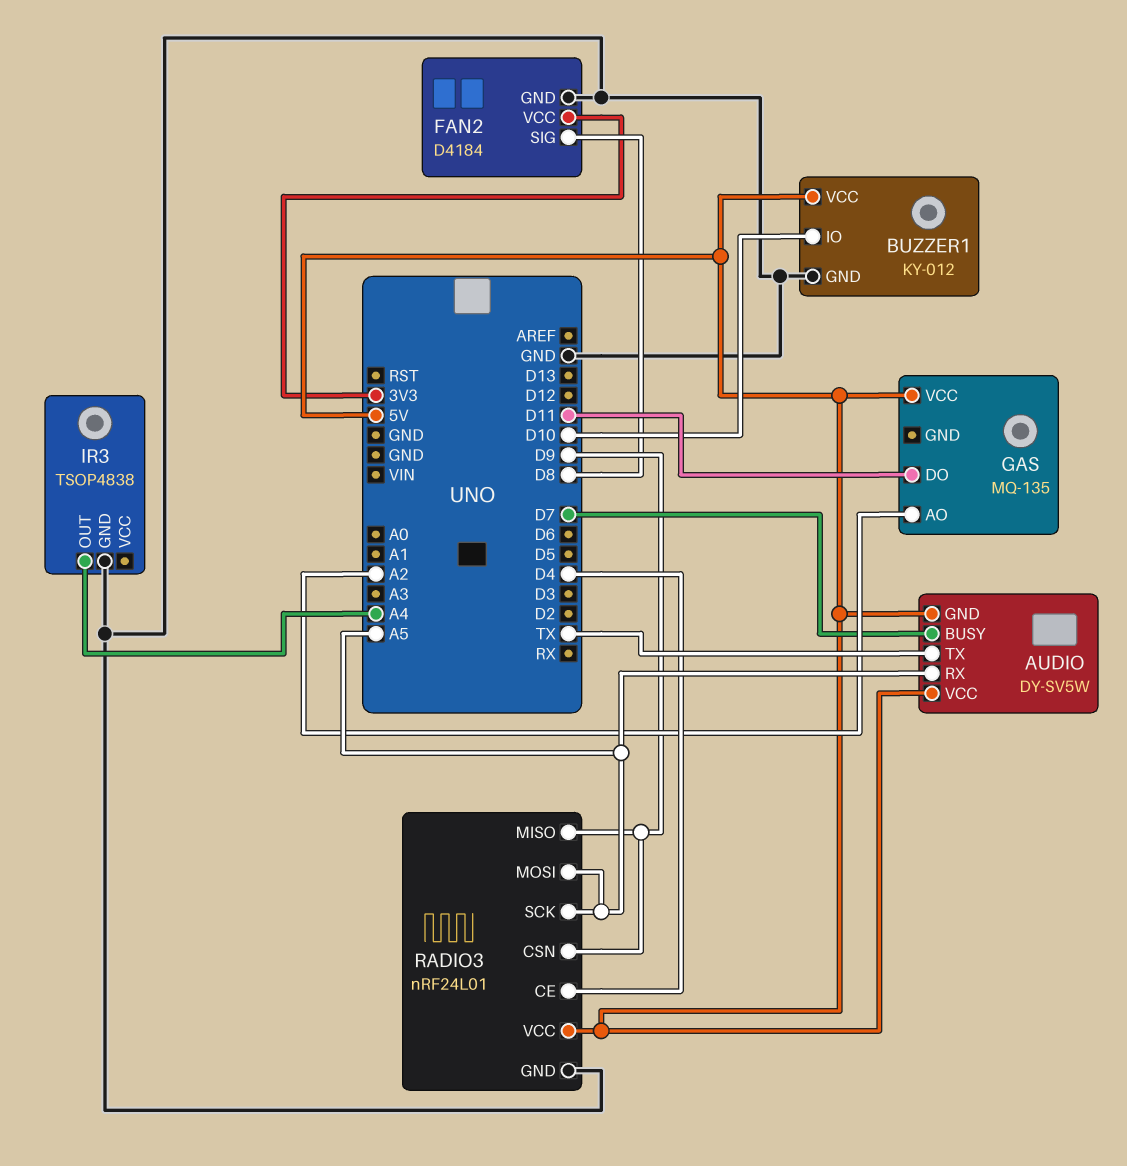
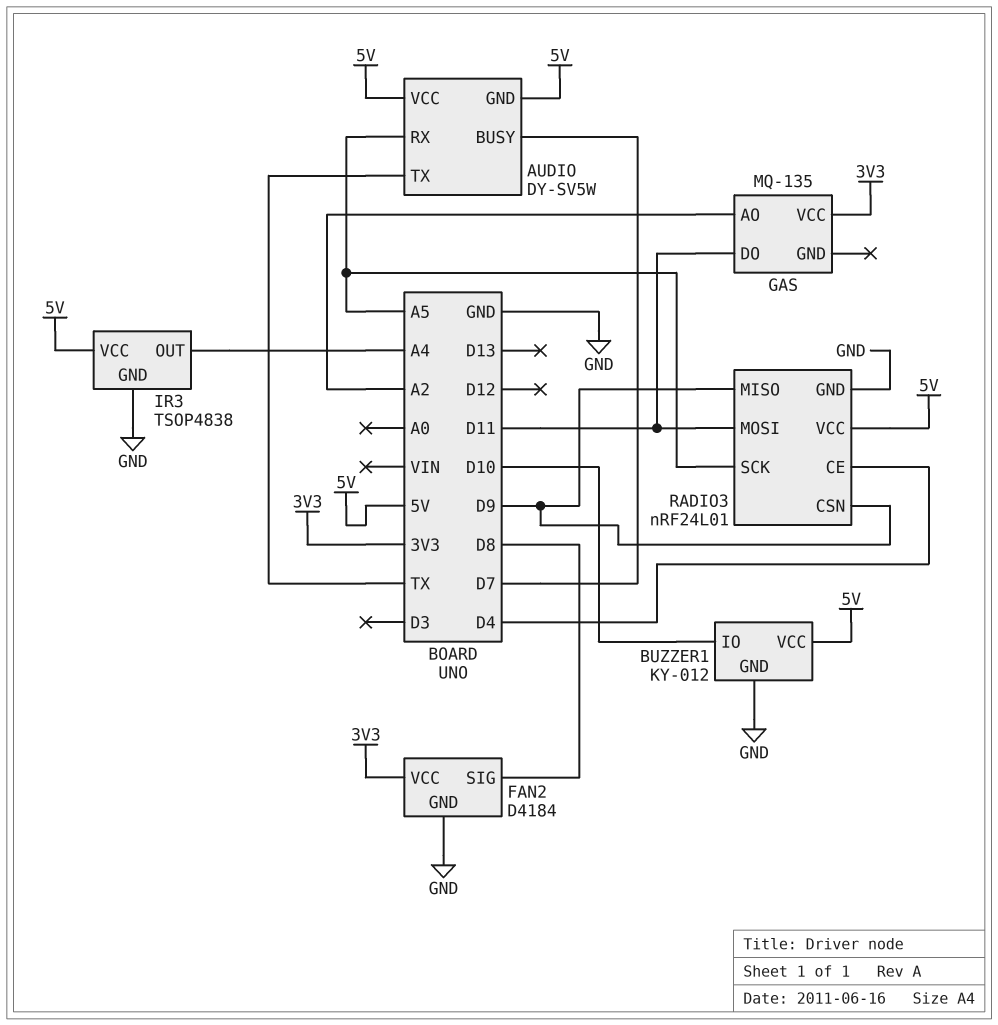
GAS pin VCC: 5V -> 3V3
IR3 pin VCC: none -> 5V
RADIO3 pin MOSI: A5 -> D11

